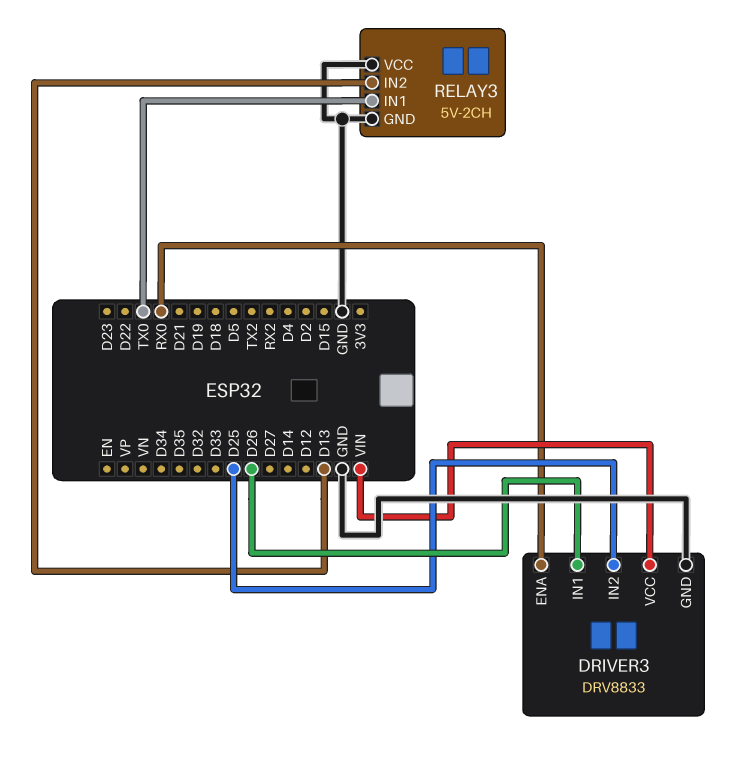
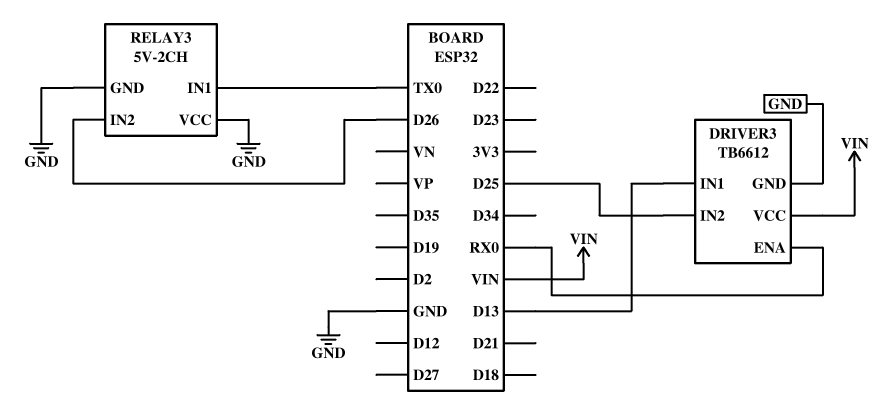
DRIVER3: DRV8833 -> TB6612
DRIVER3 pin IN1: D26 -> D13
RELAY3 pin IN2: D13 -> D26

